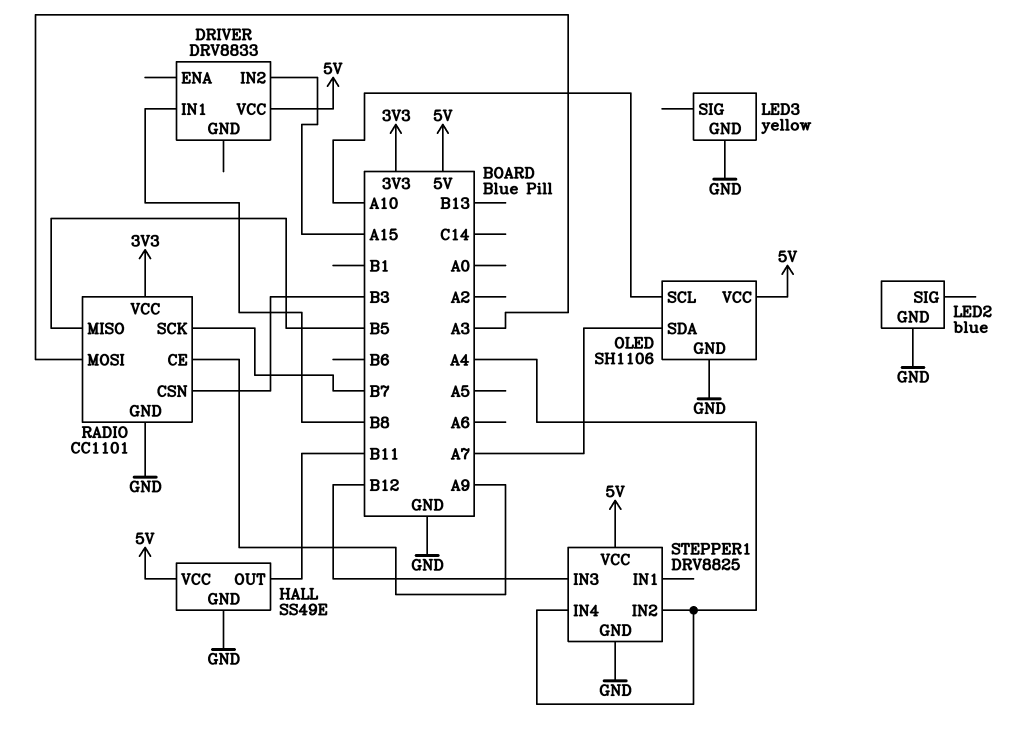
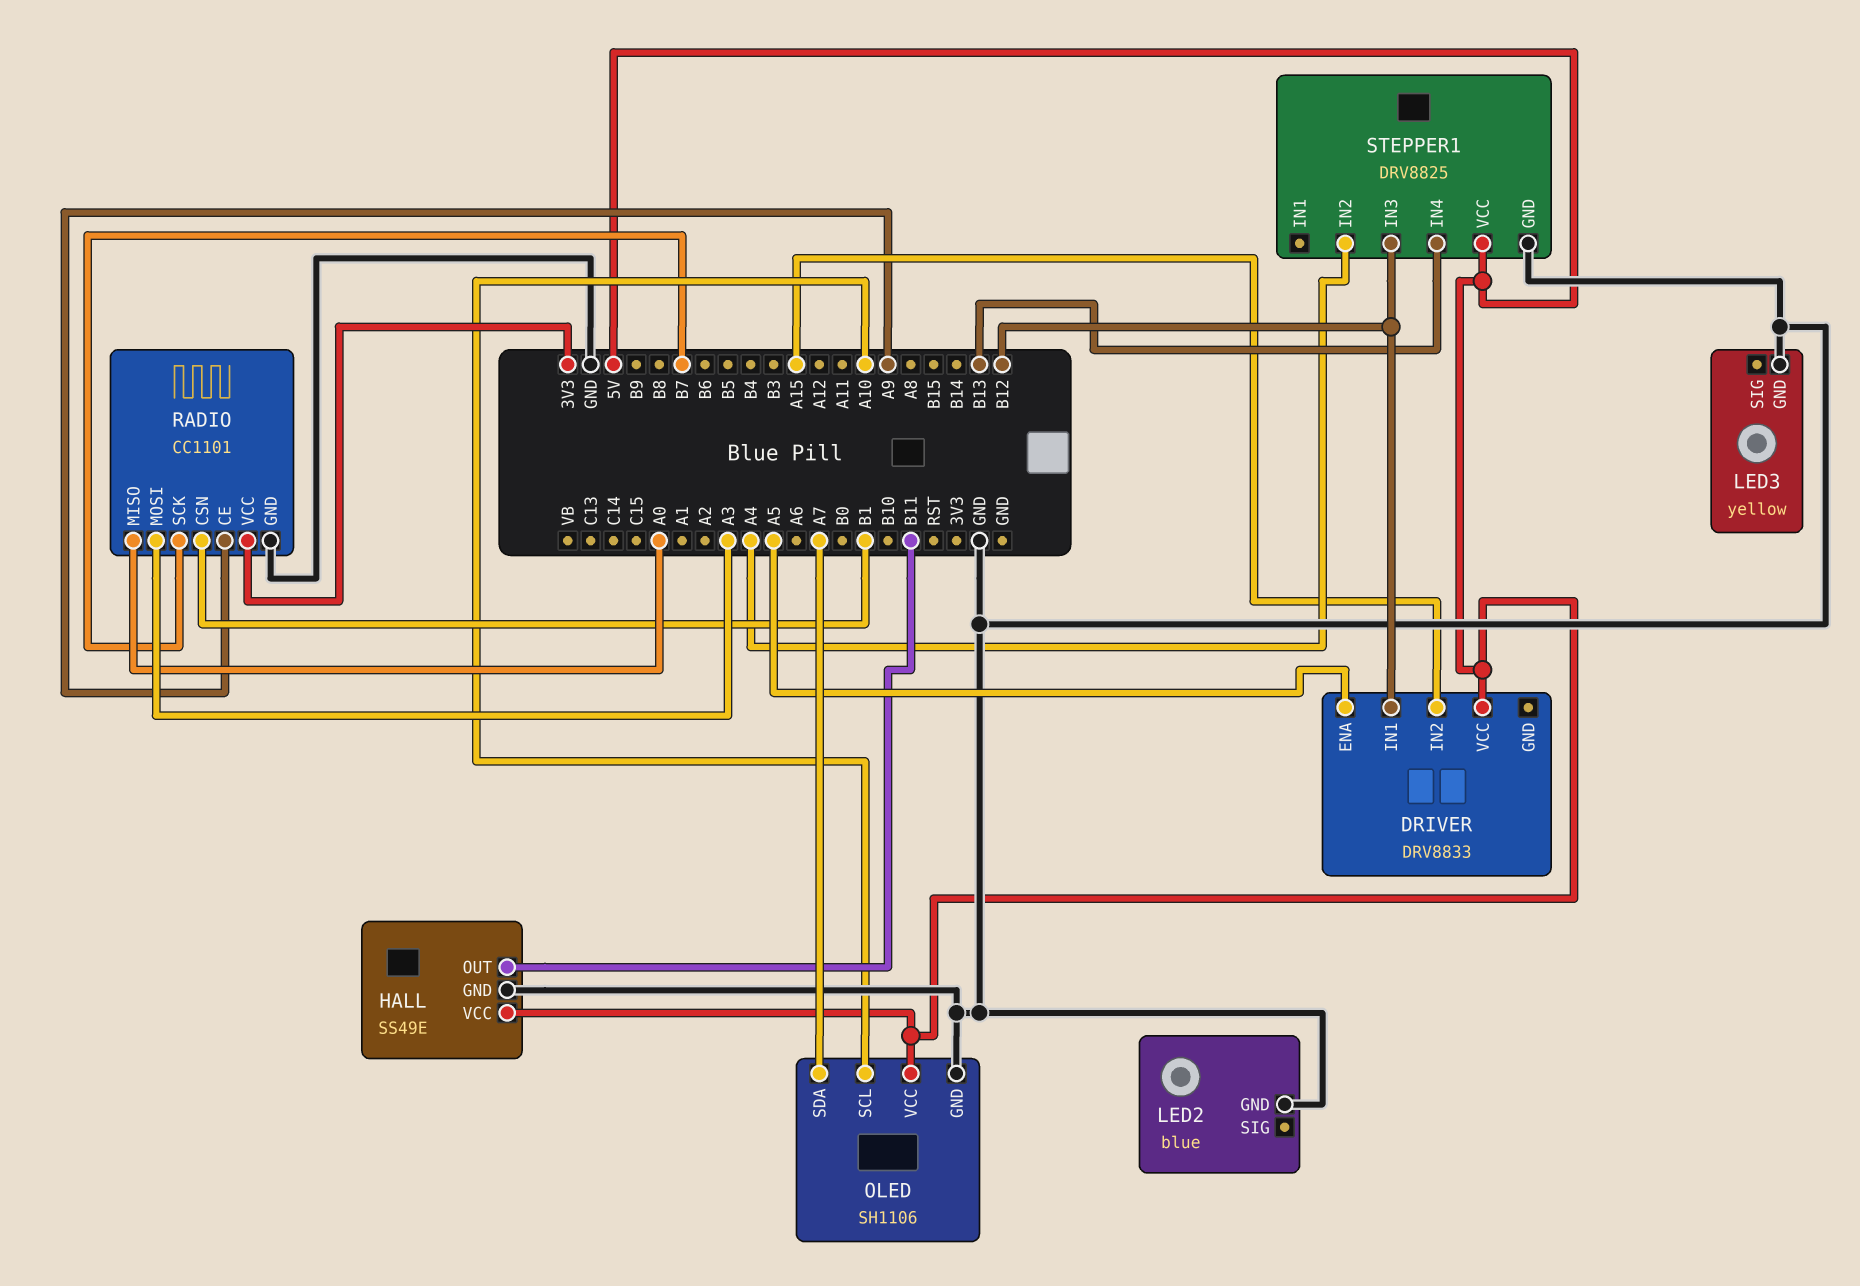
DRIVER pin ENA: none -> A5
DRIVER pin IN1: B8 -> B12
RADIO pin CSN: B3 -> B1
RADIO pin MISO: B5 -> A0
STEPPER1 pin IN4: A4 -> B13

